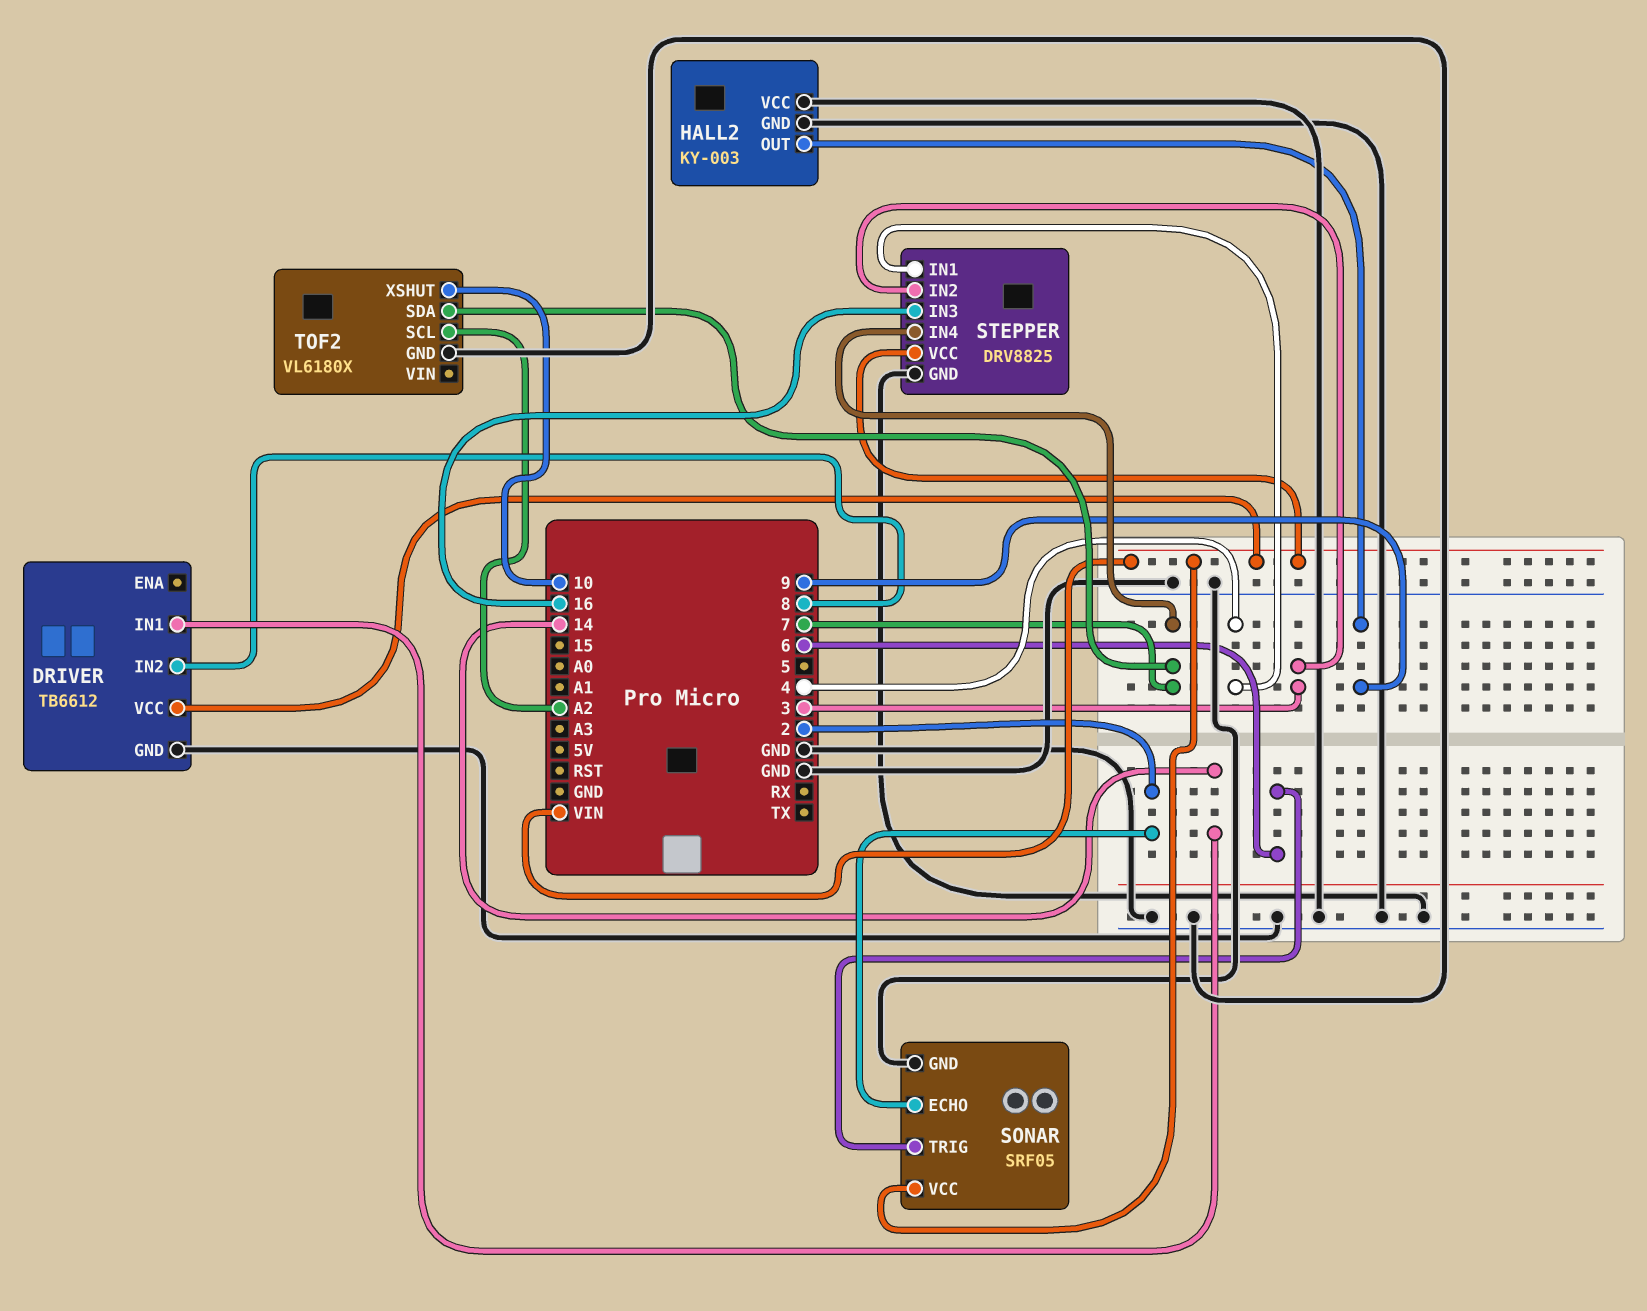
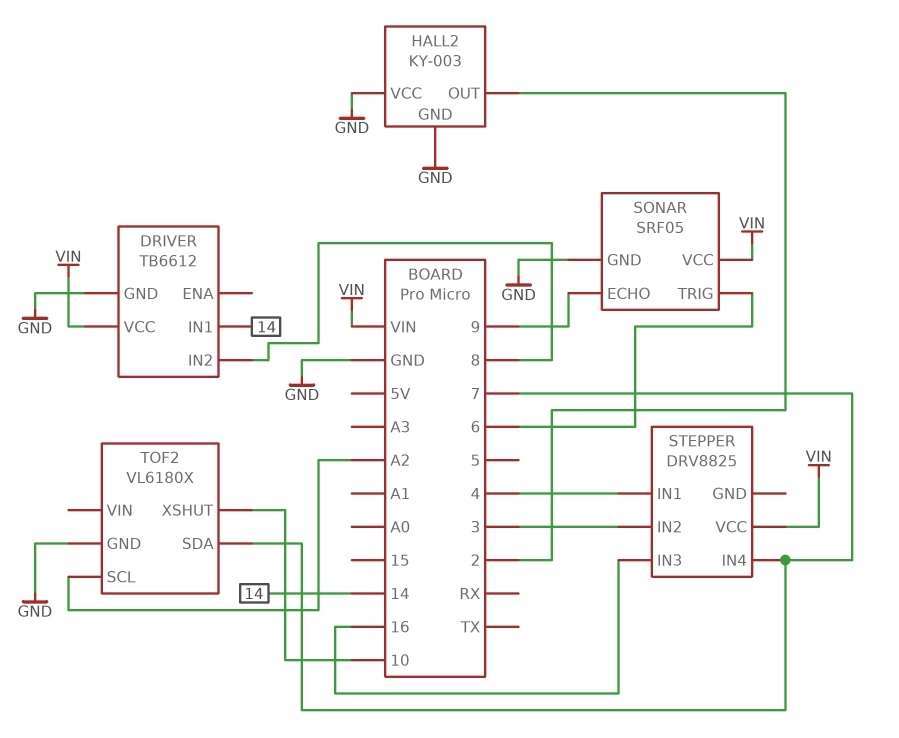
HALL2 pin OUT: 9 -> 2
SONAR pin ECHO: 2 -> 9
STEPPER pin GND: GND -> none

